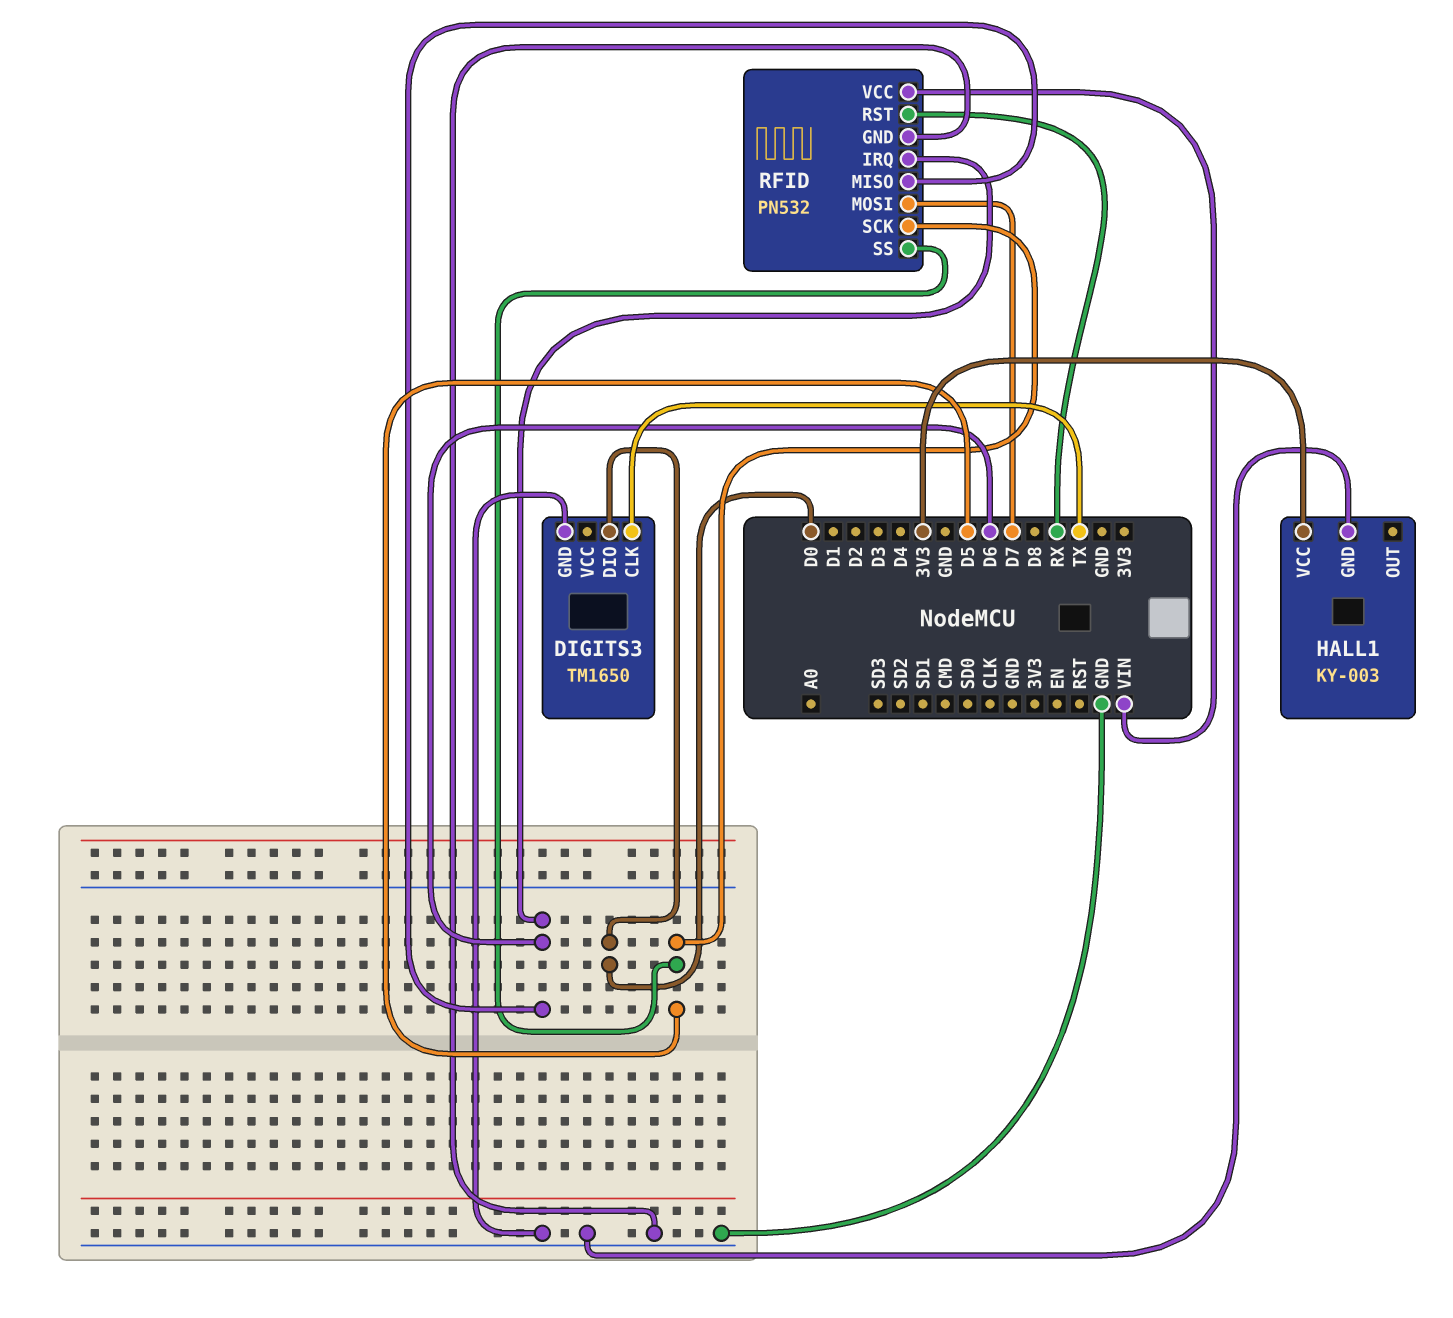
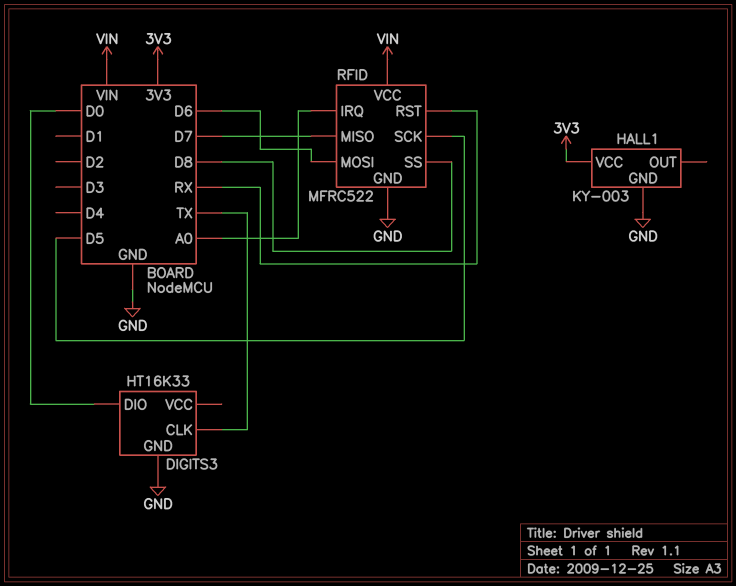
DIGITS3: TM1650 -> HT16K33
RFID: PN532 -> MFRC522
RFID pin IRQ: D6 -> A0
RFID pin MISO: D6 -> D7
RFID pin MOSI: D7 -> D6
RFID pin SS: D5 -> D8

